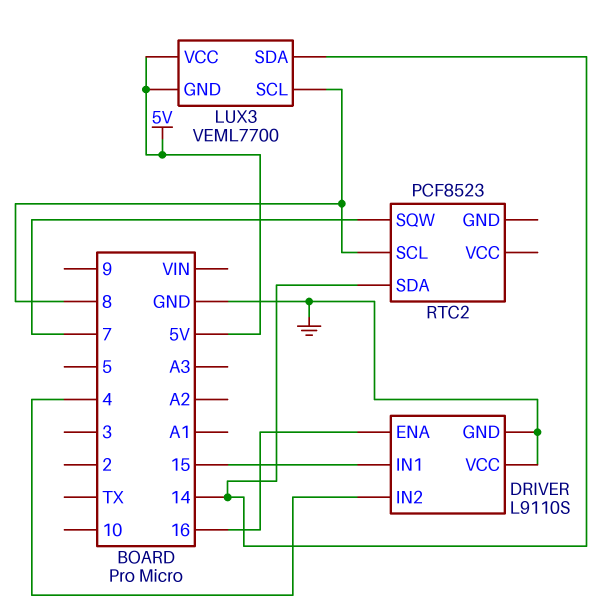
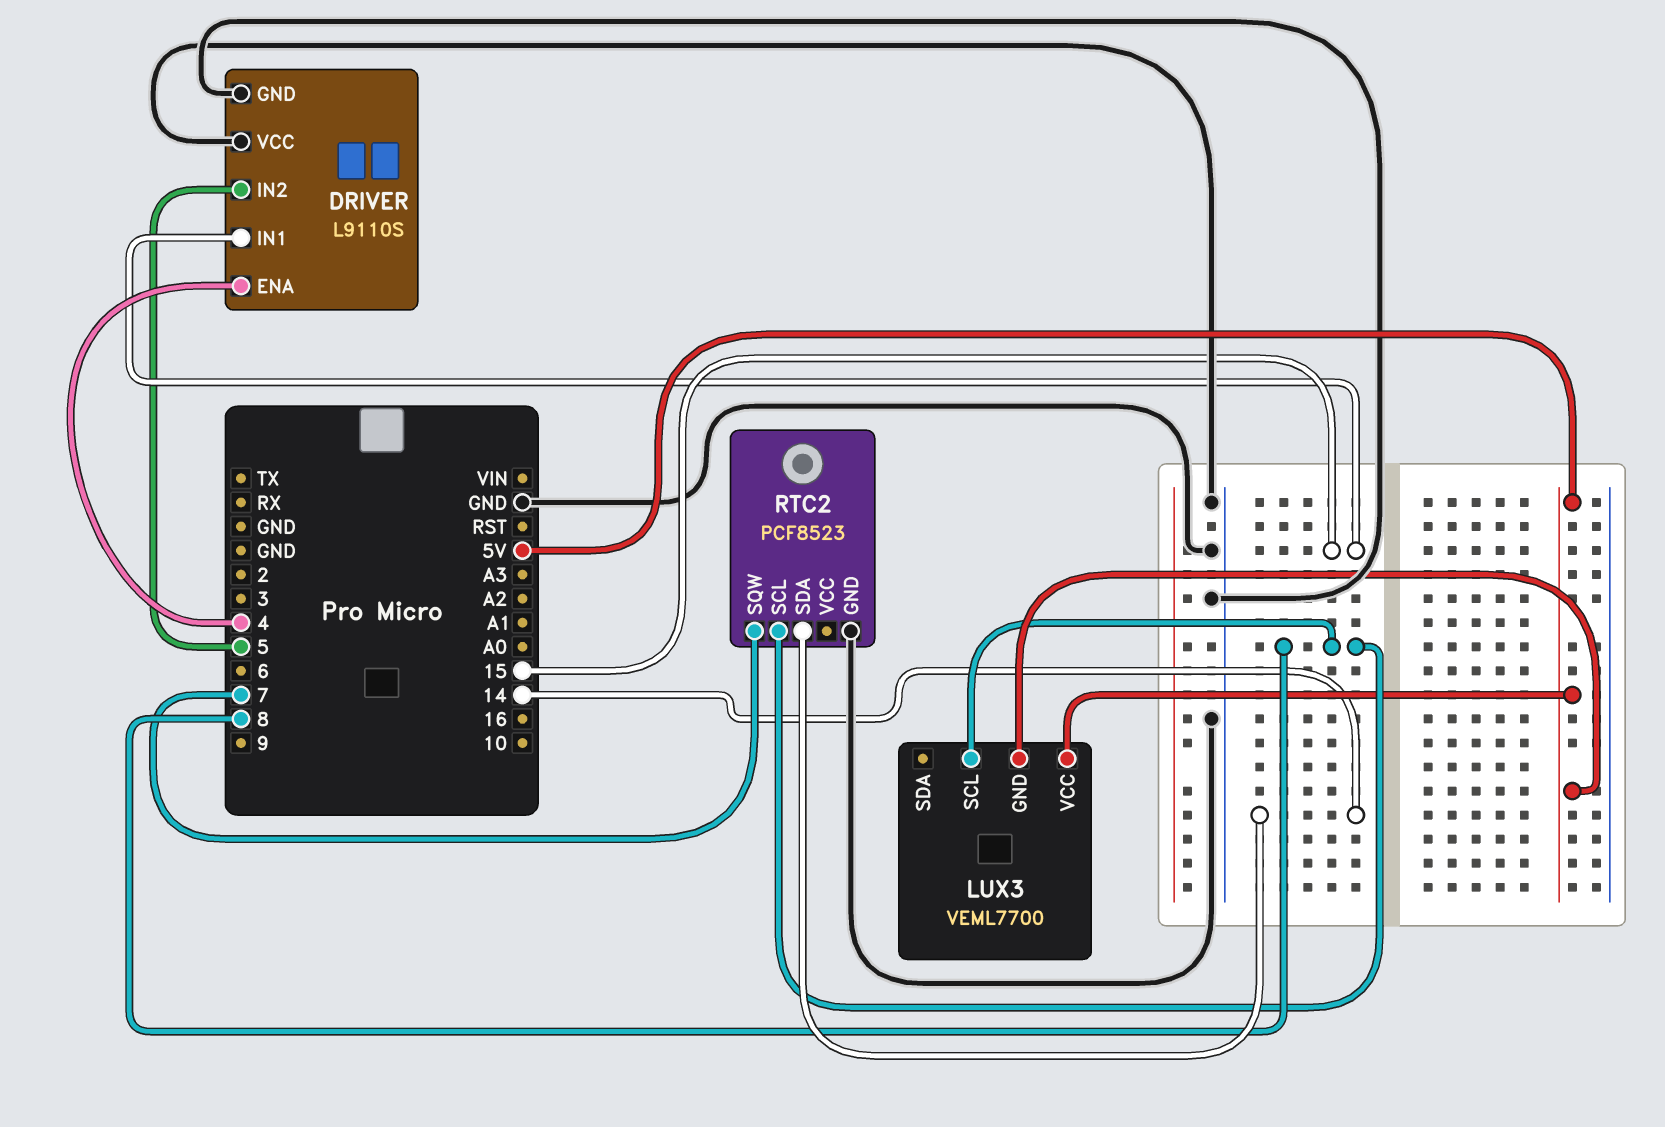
DRIVER pin ENA: 16 -> 4
DRIVER pin IN2: 4 -> 5
LUX3 pin SDA: 14 -> none
RTC2 pin GND: none -> GND

